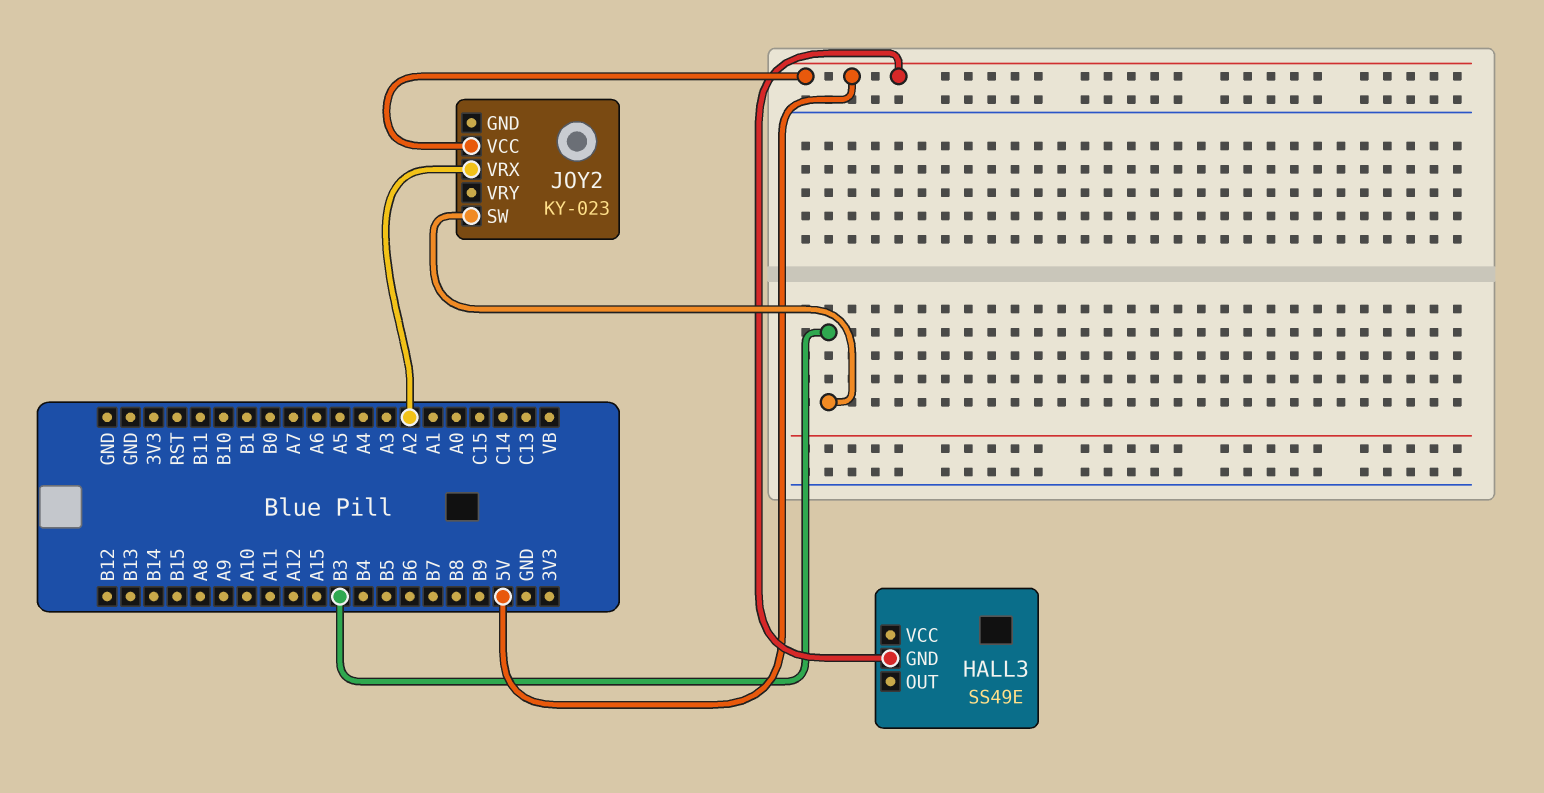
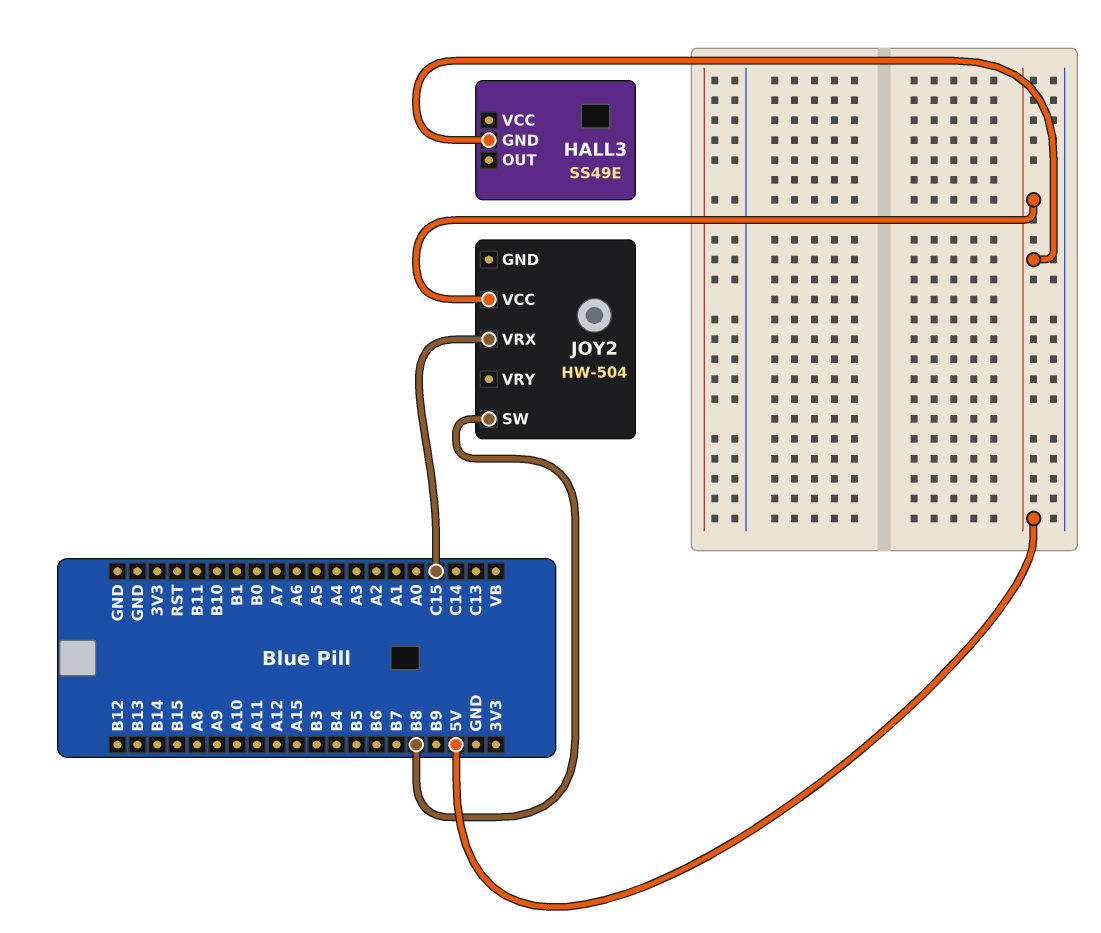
JOY2: KY-023 -> HW-504
JOY2 pin SW: B3 -> B8
JOY2 pin VRX: A2 -> C15

